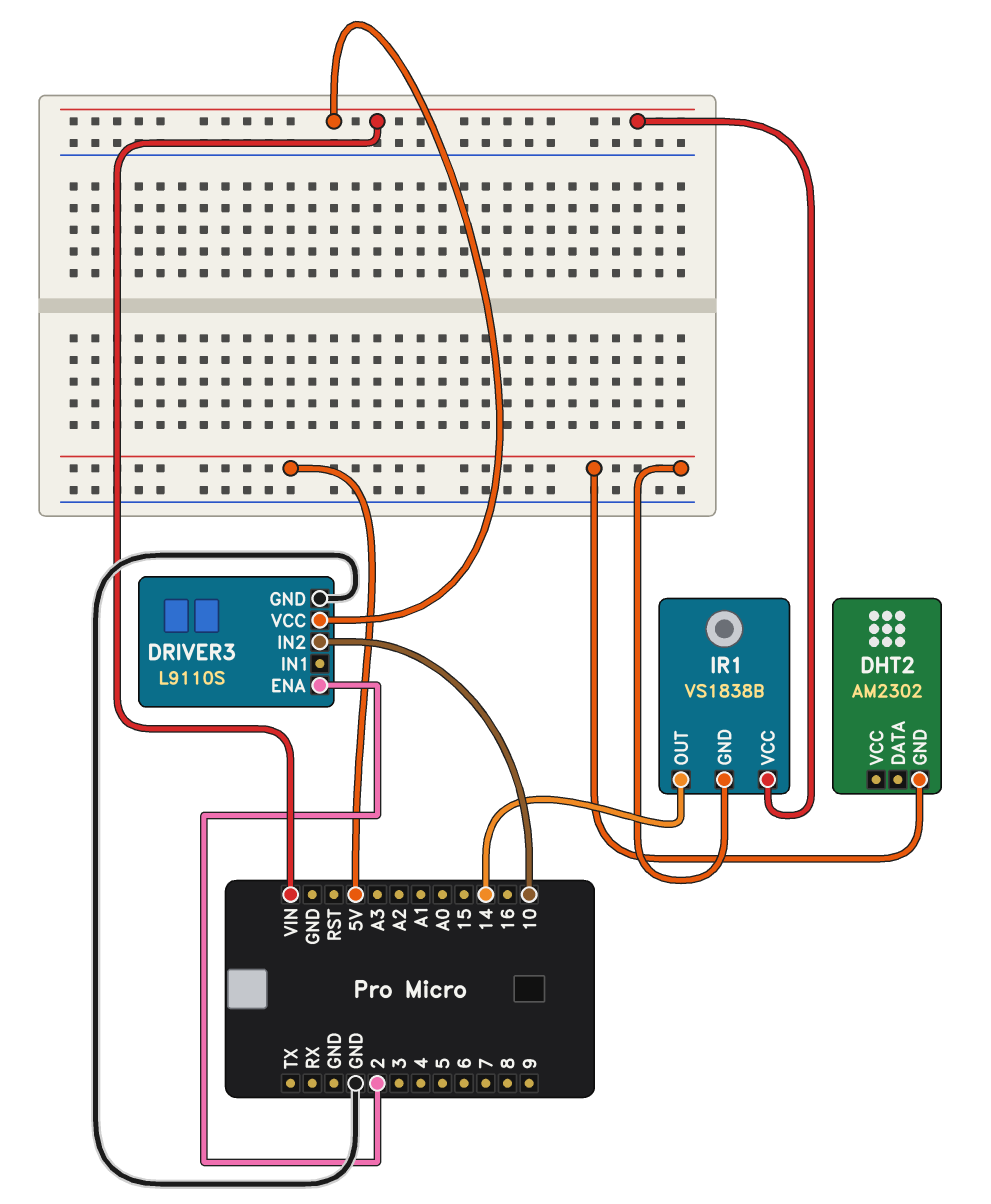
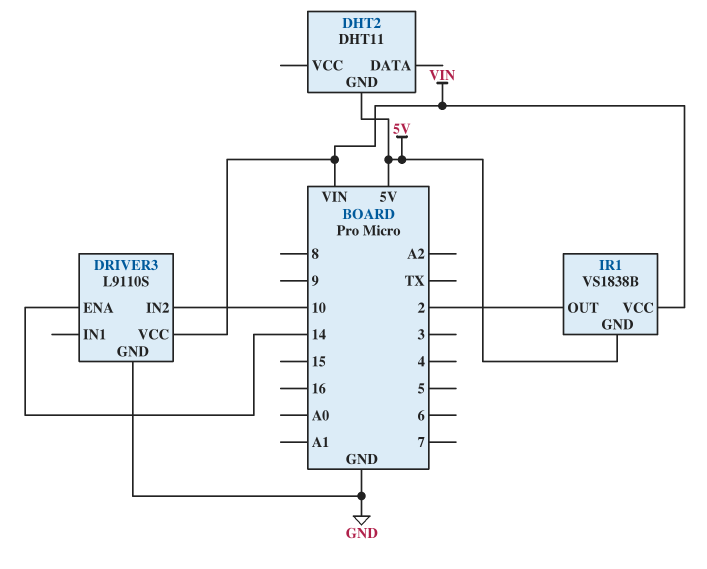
DHT2: AM2302 -> DHT11
DRIVER3 pin ENA: 2 -> 14
IR1 pin OUT: 14 -> 2

